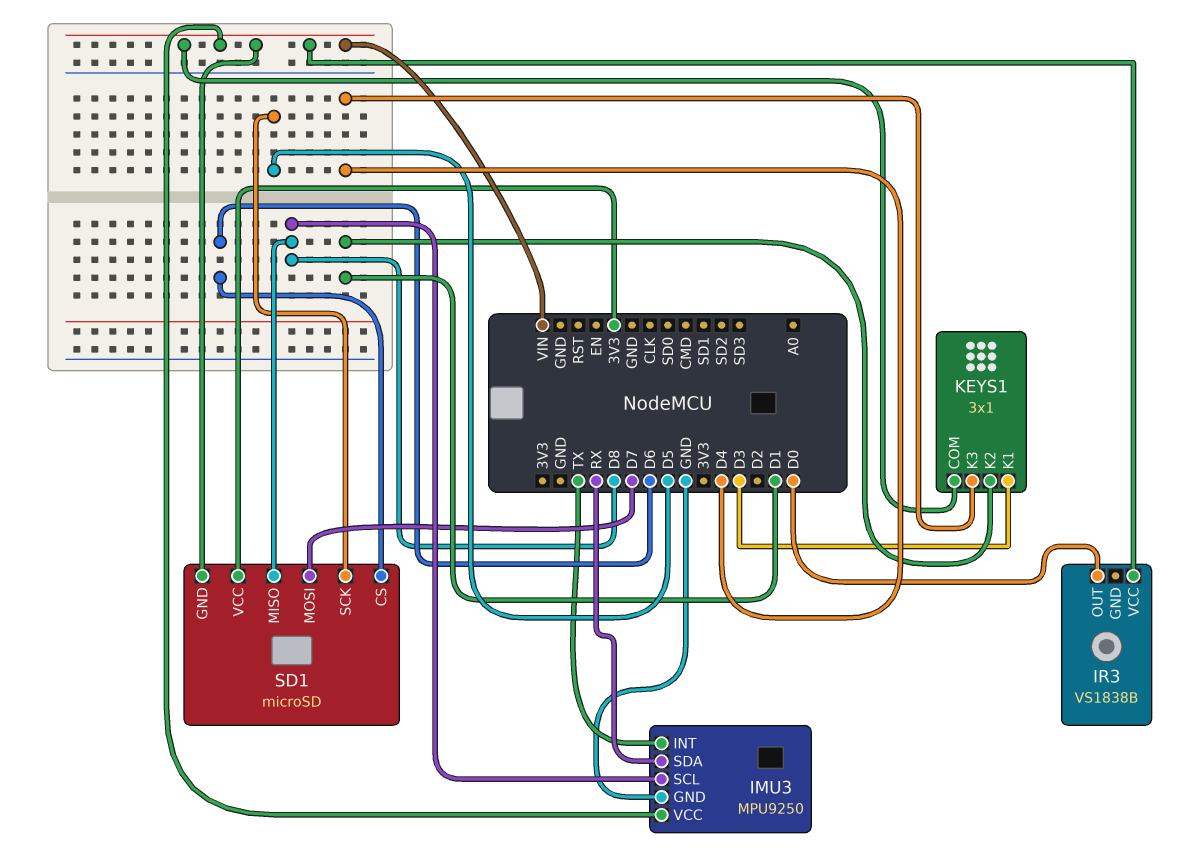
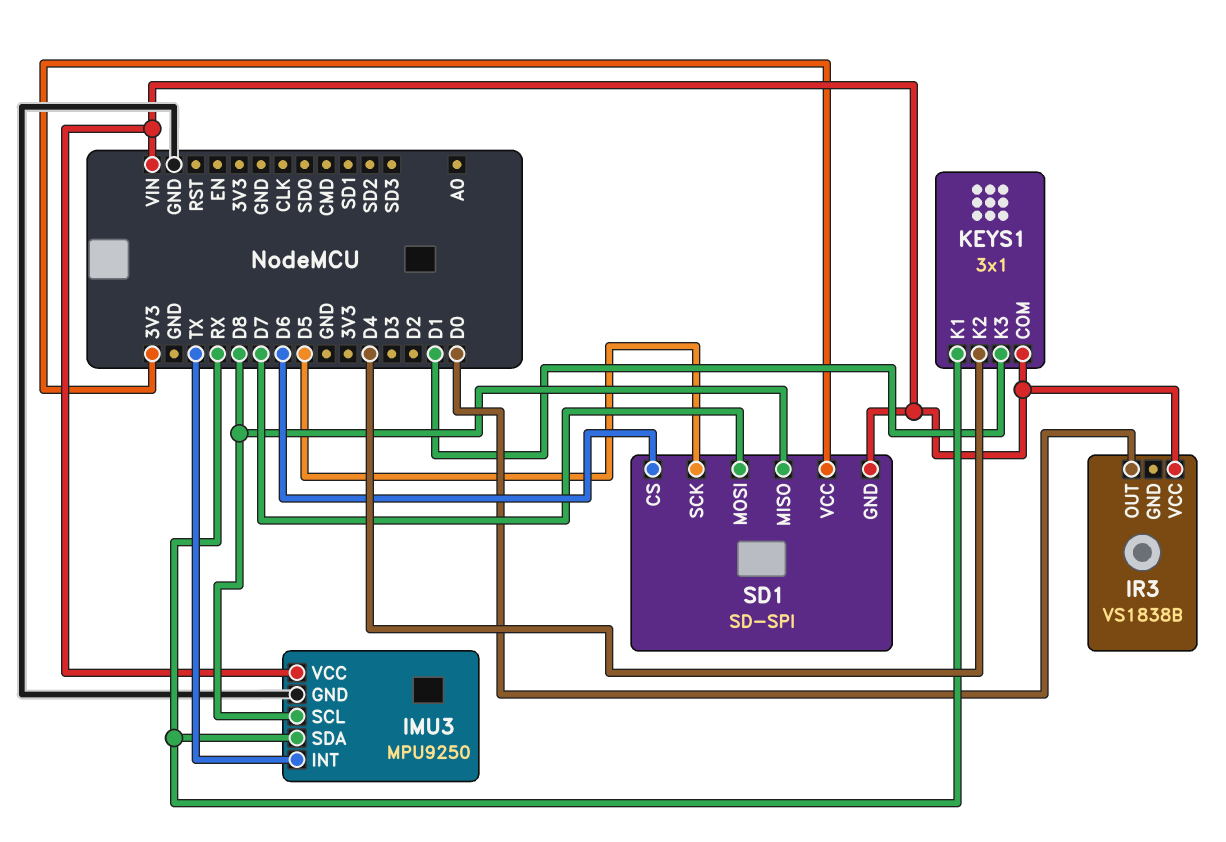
KEYS1 pin K1: D3 -> RX
KEYS1 pin K2: D1 -> D4
KEYS1 pin K3: D4 -> D1
SD1: microSD -> SD-SPI

